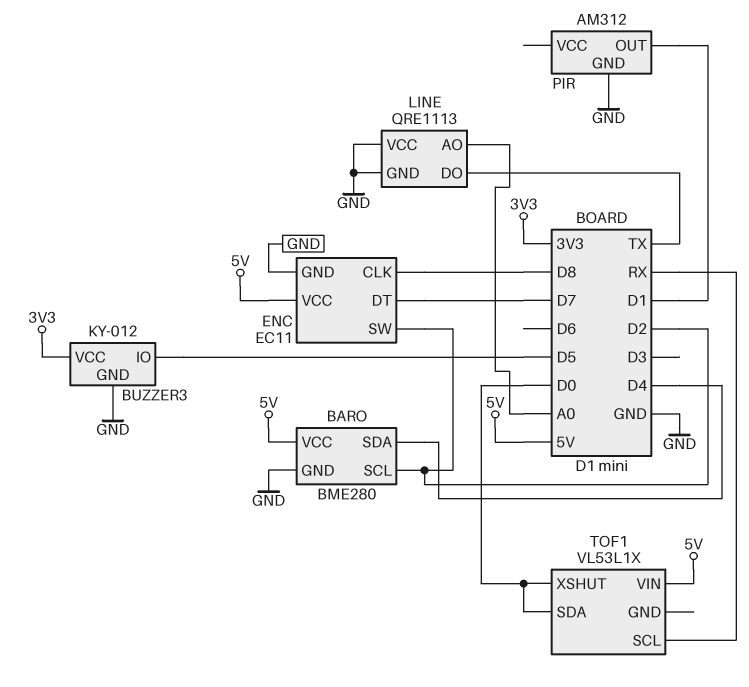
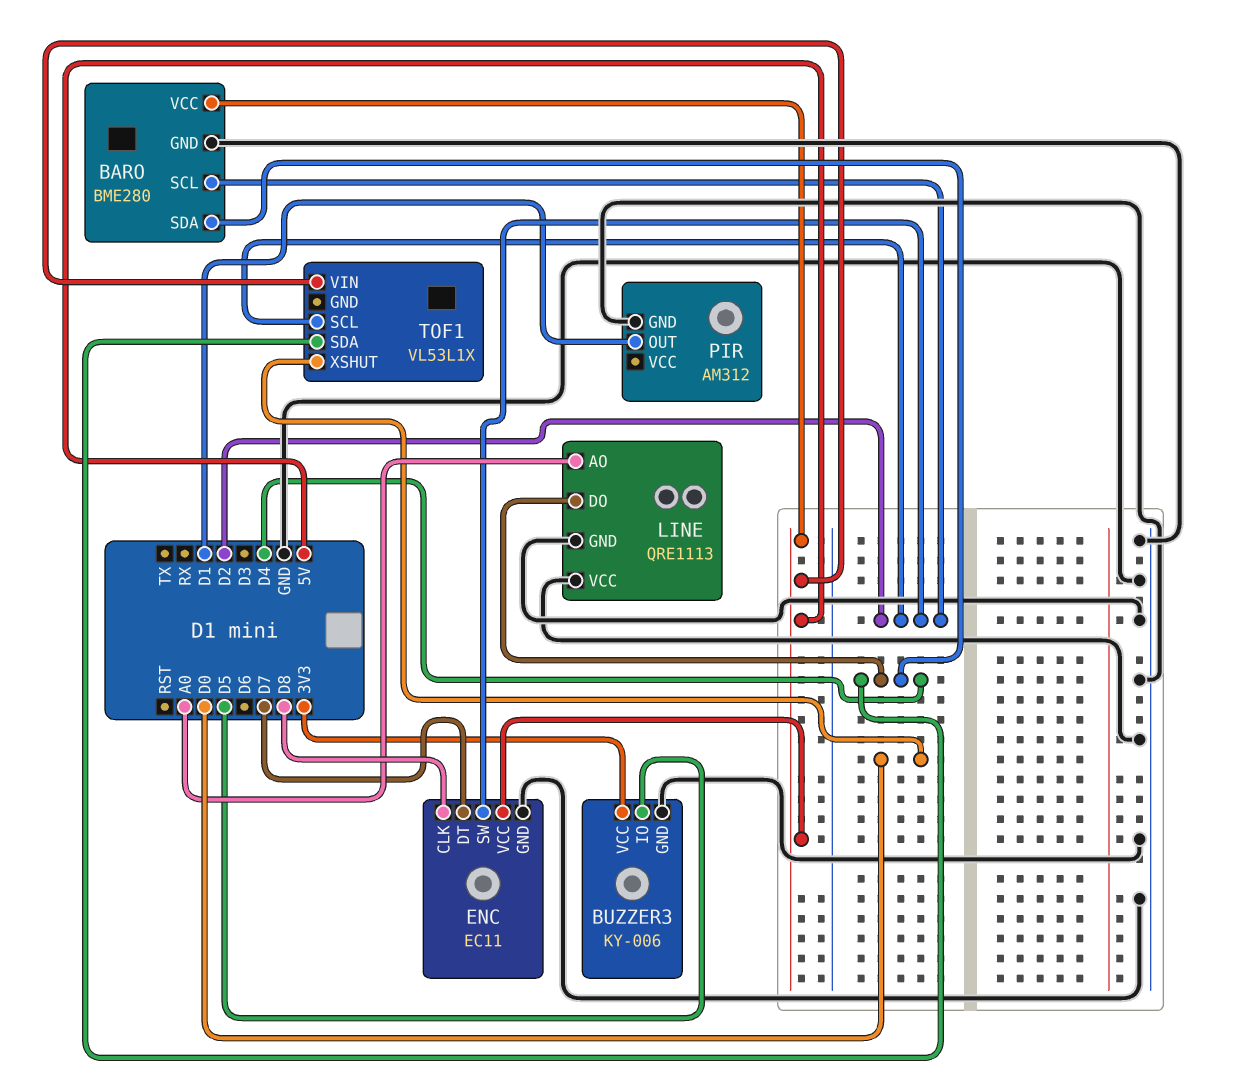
BUZZER3: KY-012 -> KY-006
LINE pin DO: TX -> D4
TOF1 pin SCL: RX -> D2
TOF1 pin SDA: D0 -> D4

